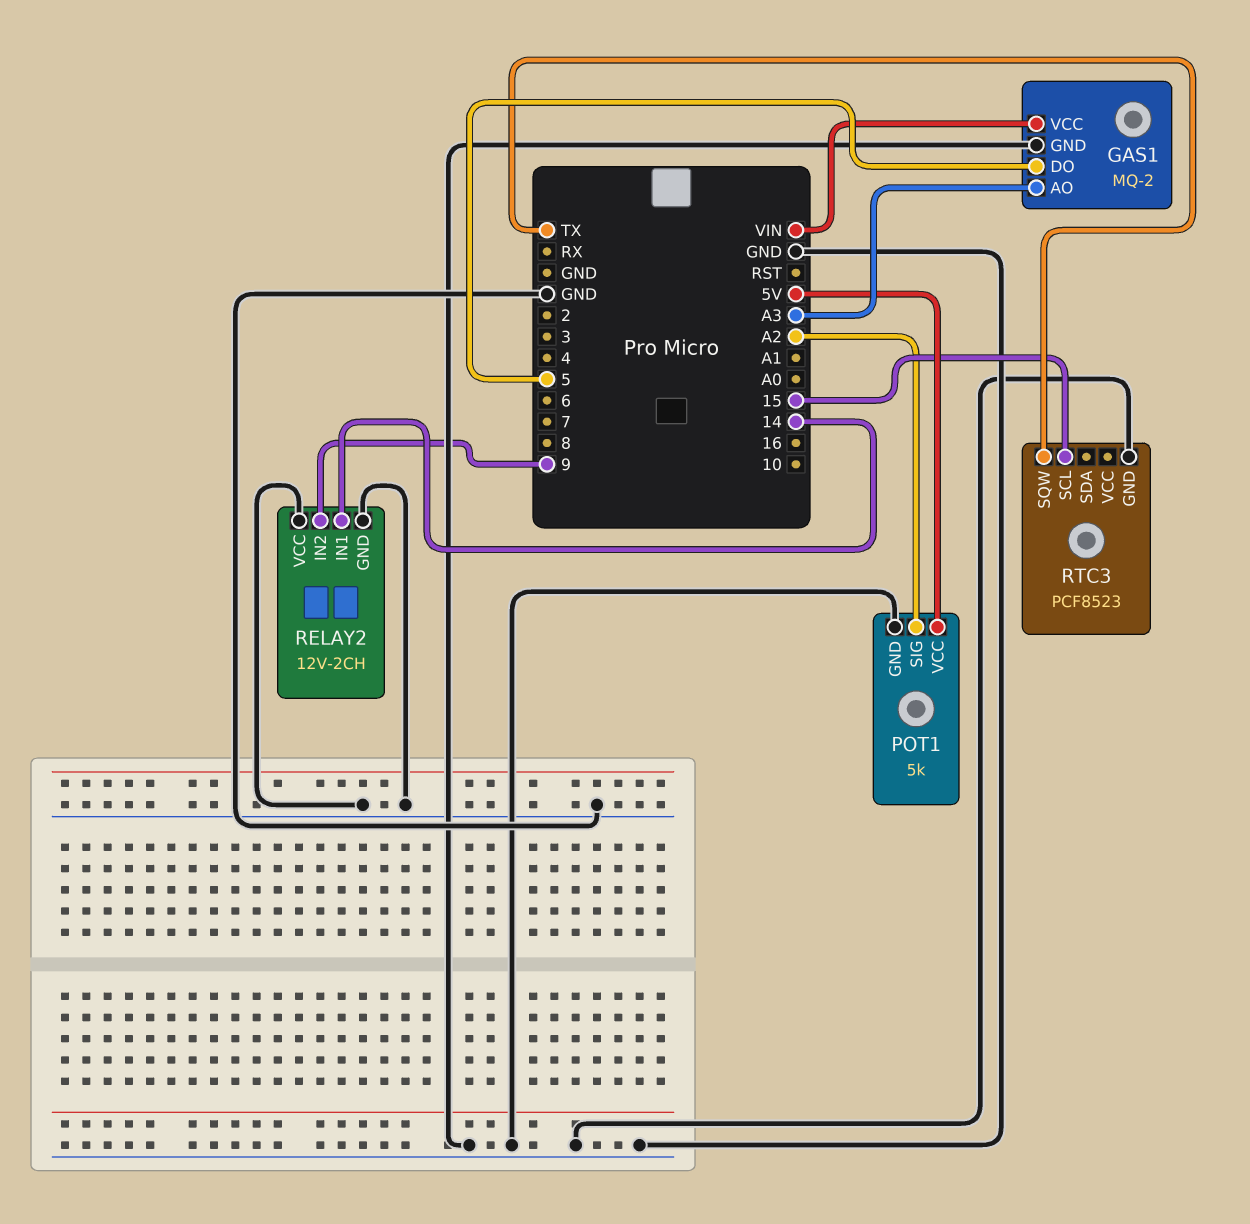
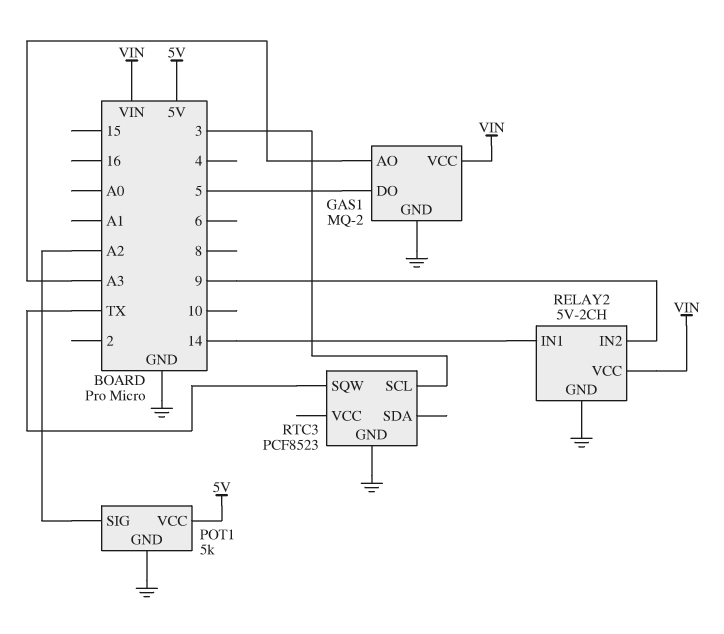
RELAY2: 12V-2CH -> 5V-2CH
RELAY2 pin VCC: GND -> VIN
RTC3 pin SCL: 15 -> 3

